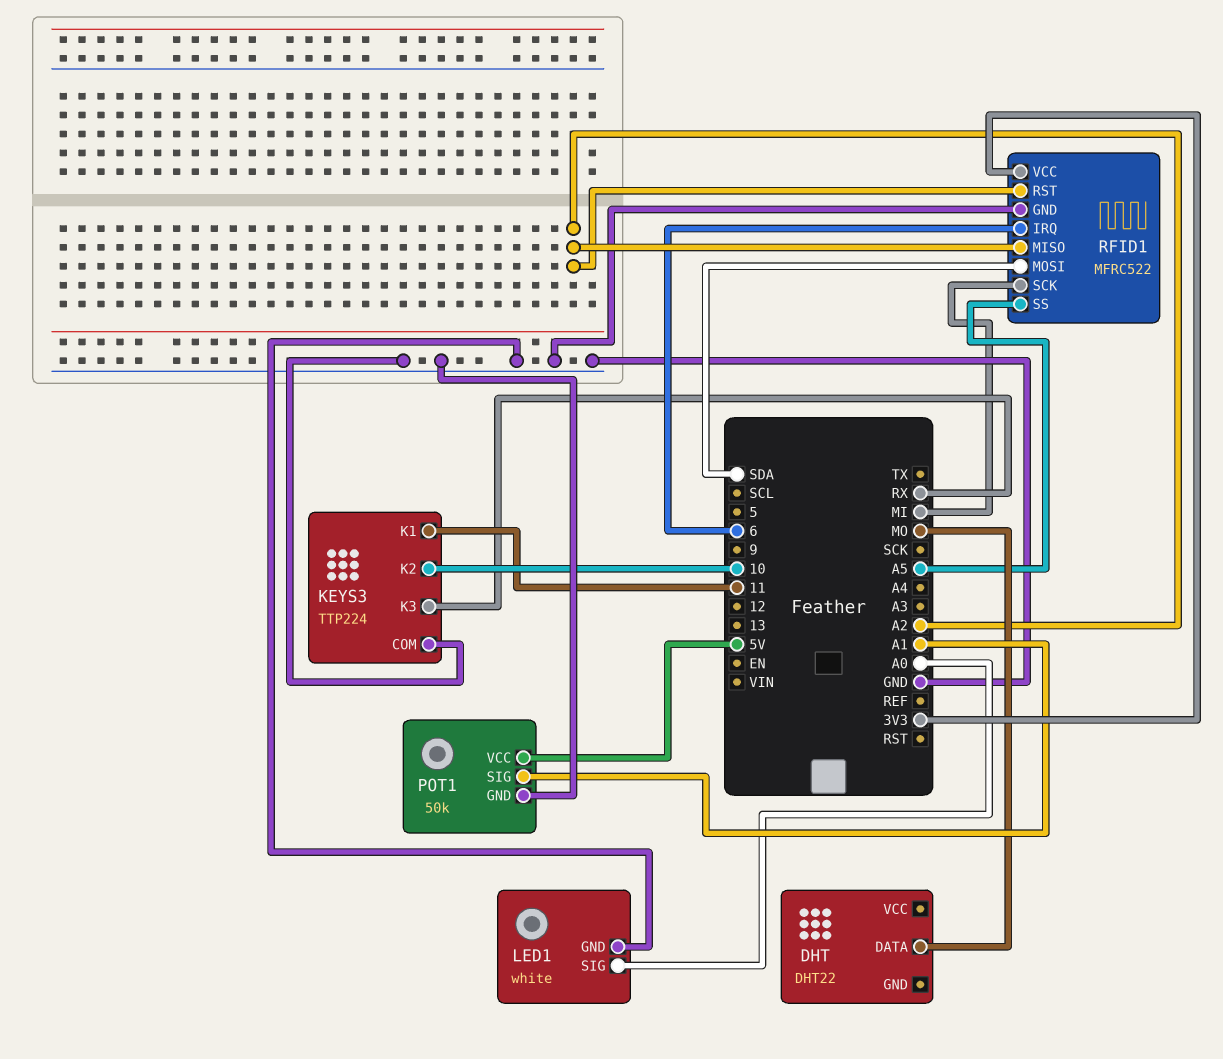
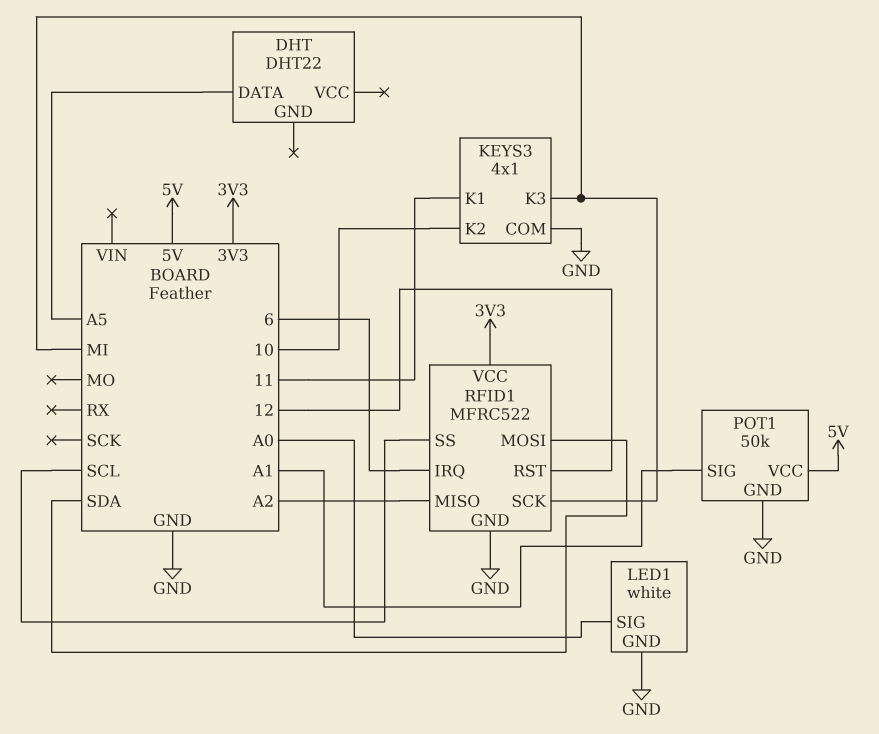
DHT pin DATA: MO -> A5
KEYS3: TTP224 -> 4x1
KEYS3 pin K3: RX -> MI
RFID1 pin RST: A2 -> 12
RFID1 pin SS: A5 -> SCL

